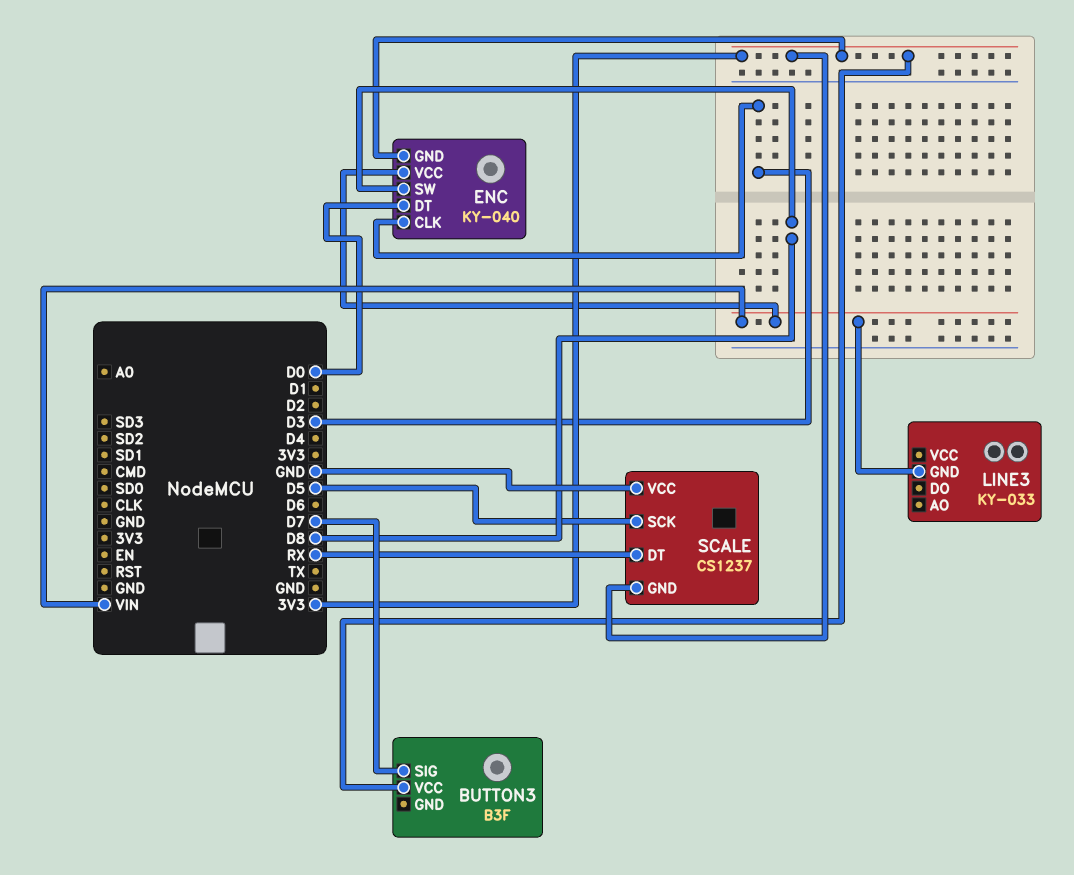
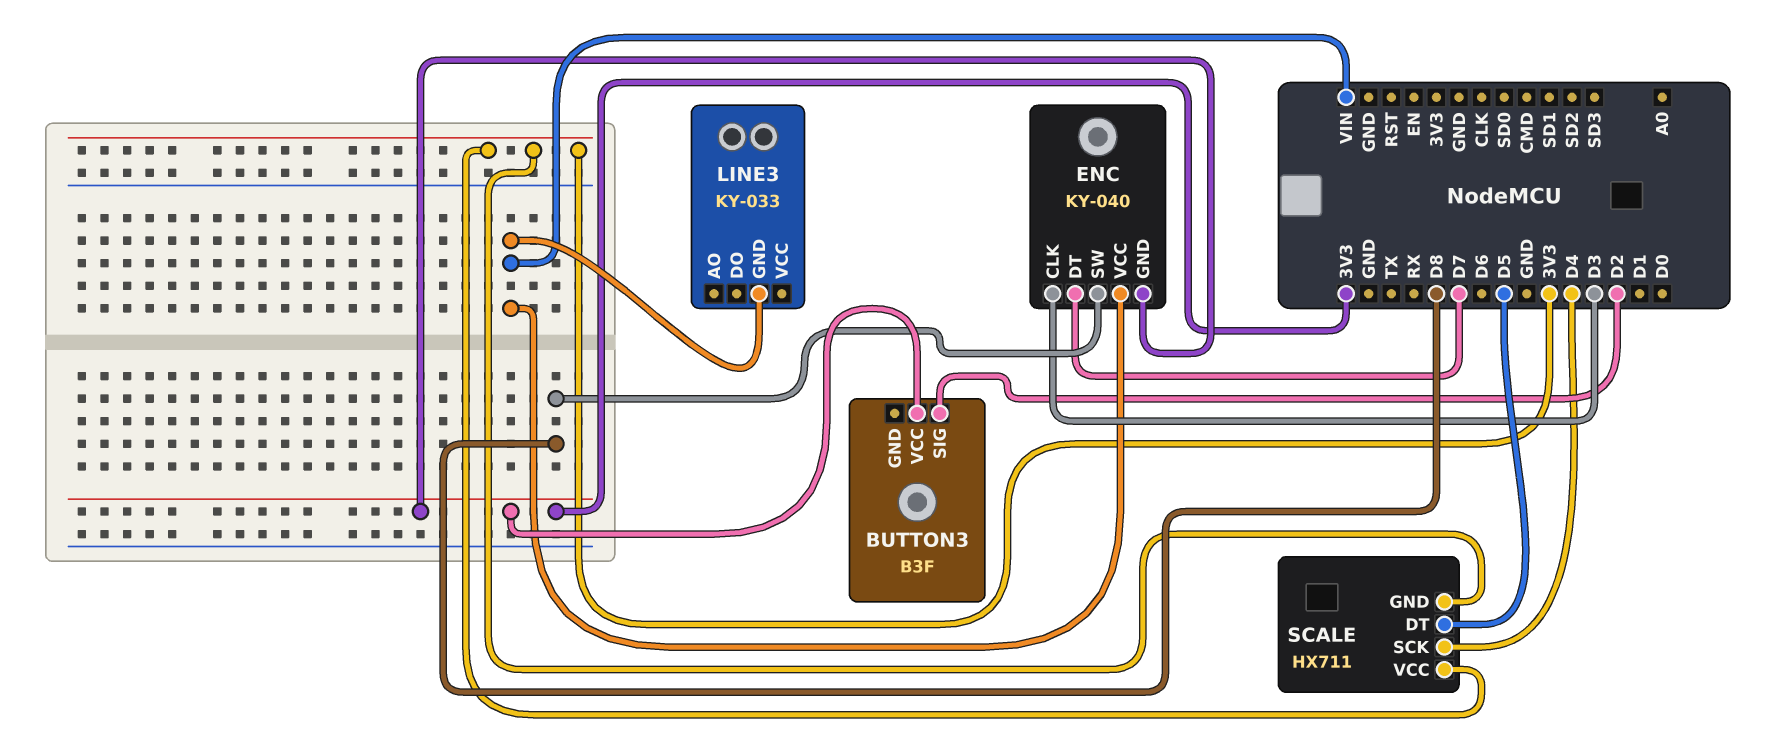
BUTTON3 pin SIG: D7 -> D2
ENC pin DT: D0 -> D7
SCALE: CS1237 -> HX711
SCALE pin DT: RX -> D5
SCALE pin SCK: D5 -> D4
SCALE pin VCC: GND -> 3V3

